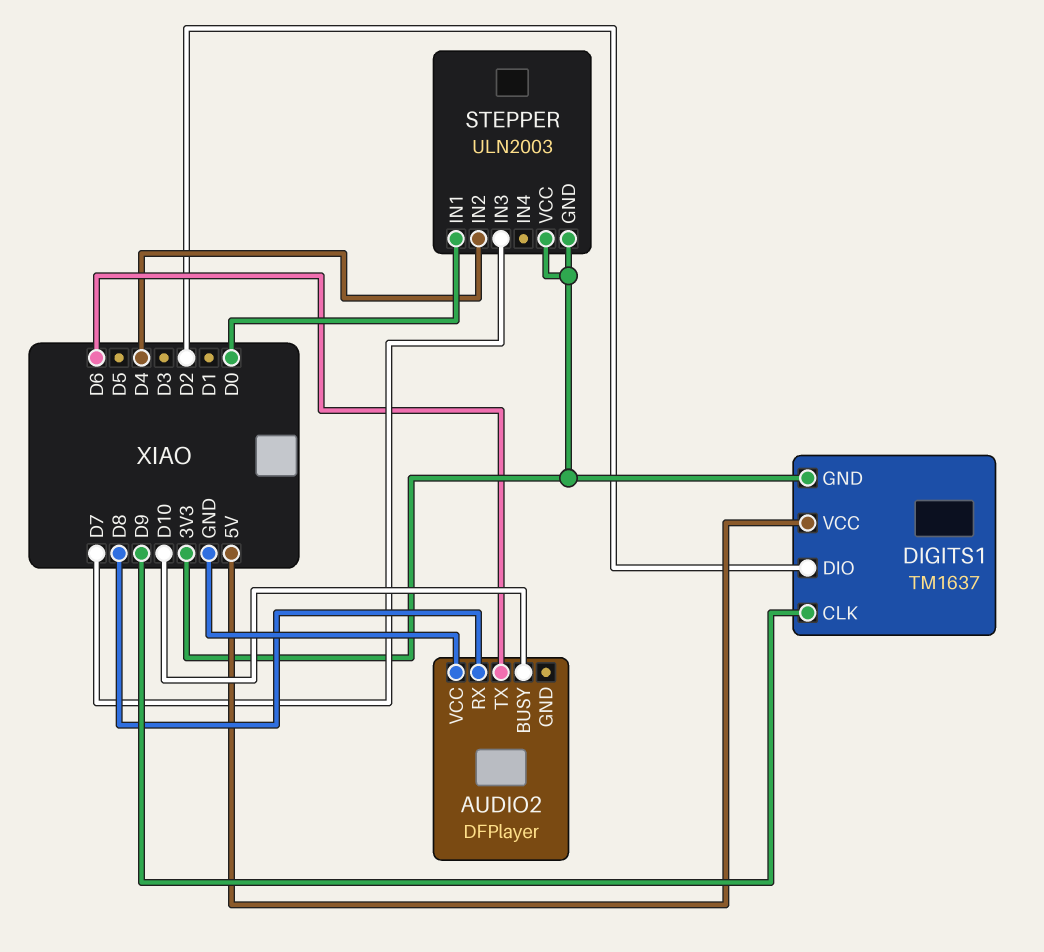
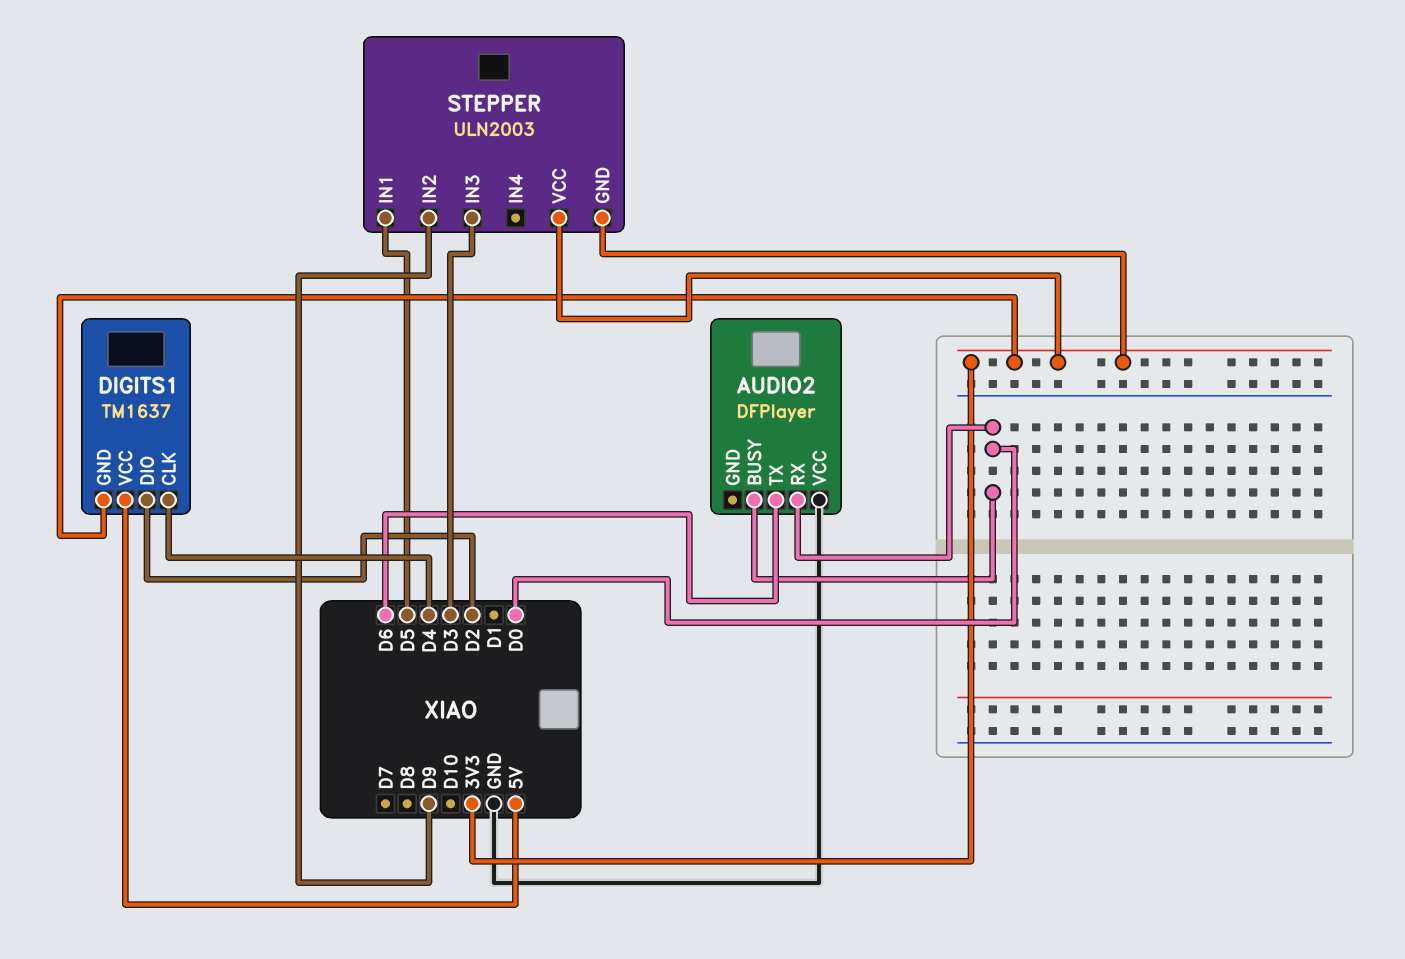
AUDIO2 pin BUSY: D10 -> D0
AUDIO2 pin RX: D8 -> D0
DIGITS1 pin CLK: D9 -> D4
STEPPER pin IN1: D0 -> D5
STEPPER pin IN2: D4 -> D9
STEPPER pin IN3: D7 -> D3

